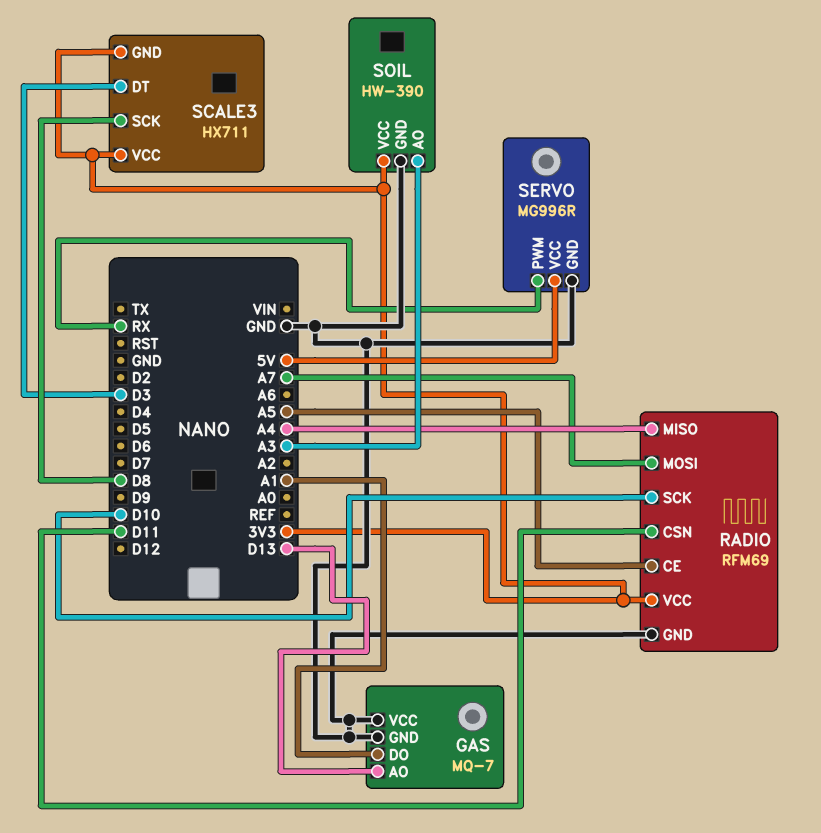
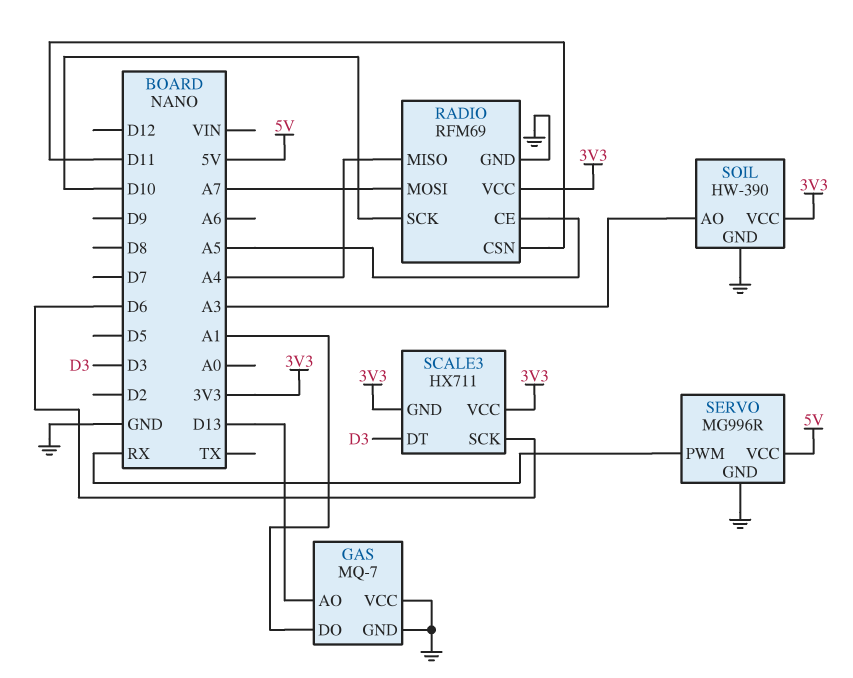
SCALE3 pin SCK: D8 -> D6

